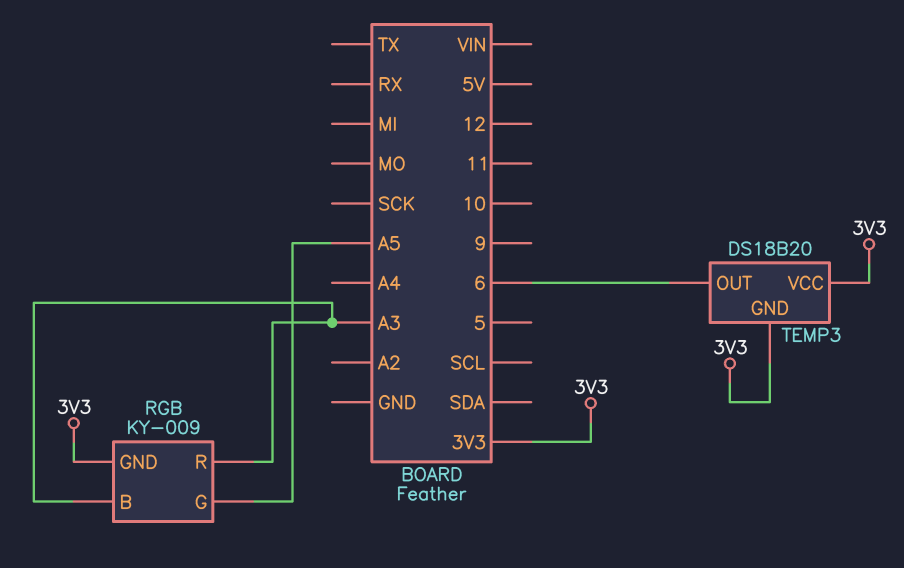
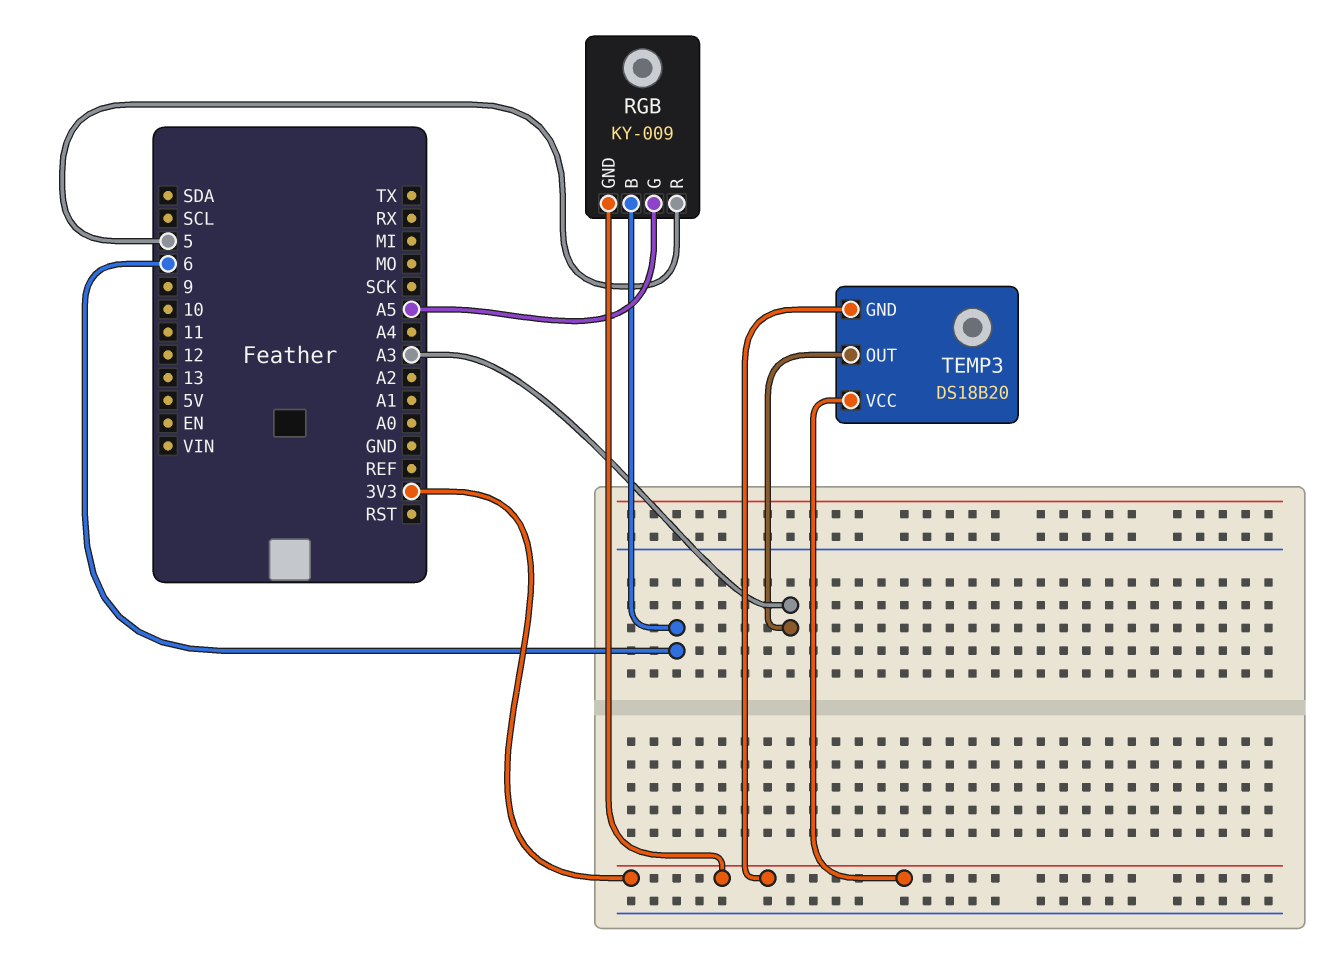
RGB pin B: A3 -> 6
RGB pin R: A3 -> 5
TEMP3 pin OUT: 6 -> A3

